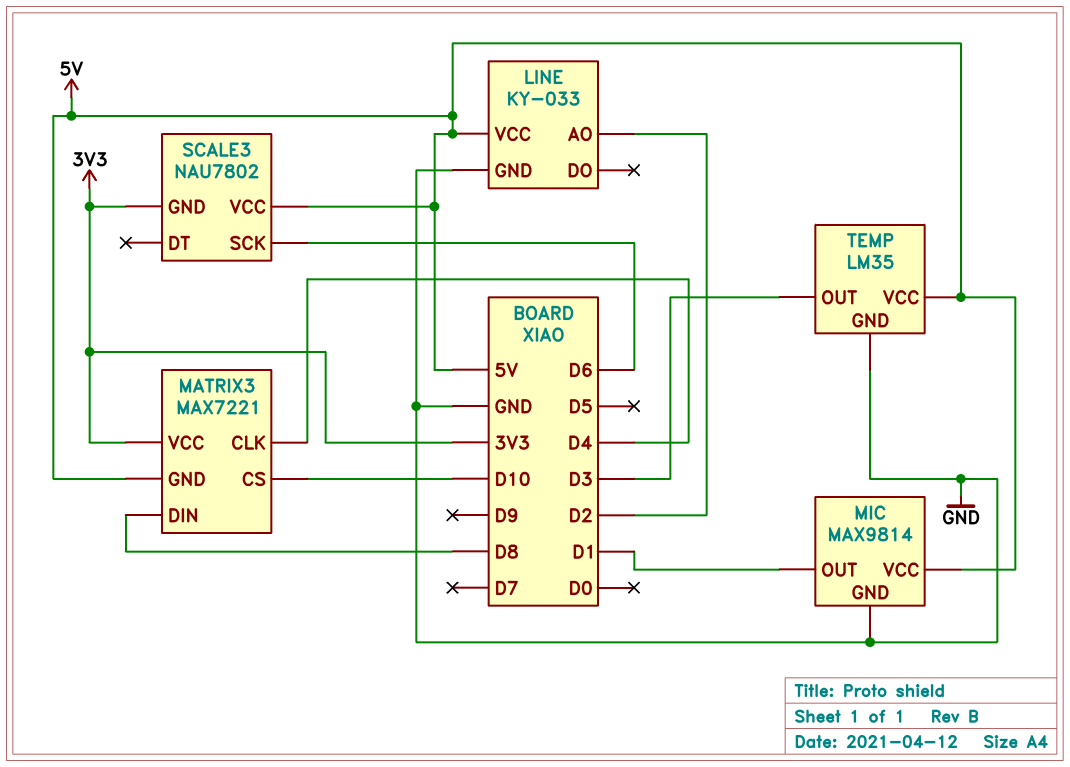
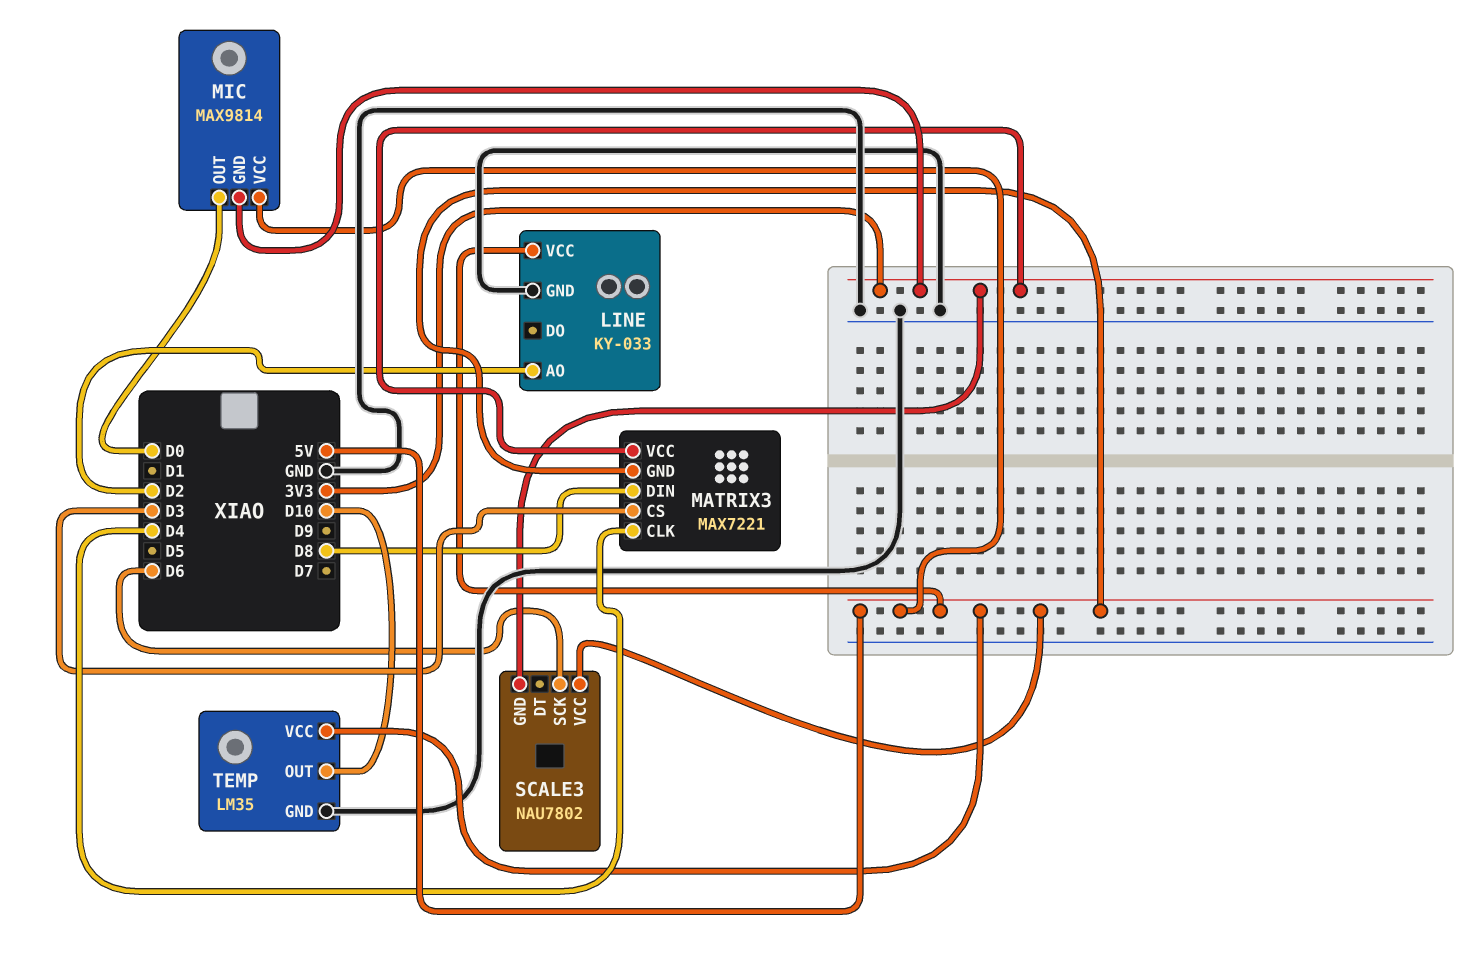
MATRIX3 pin CS: D10 -> D3
MIC pin GND: GND -> 3V3
MIC pin OUT: D1 -> D0
TEMP pin OUT: D3 -> D10

